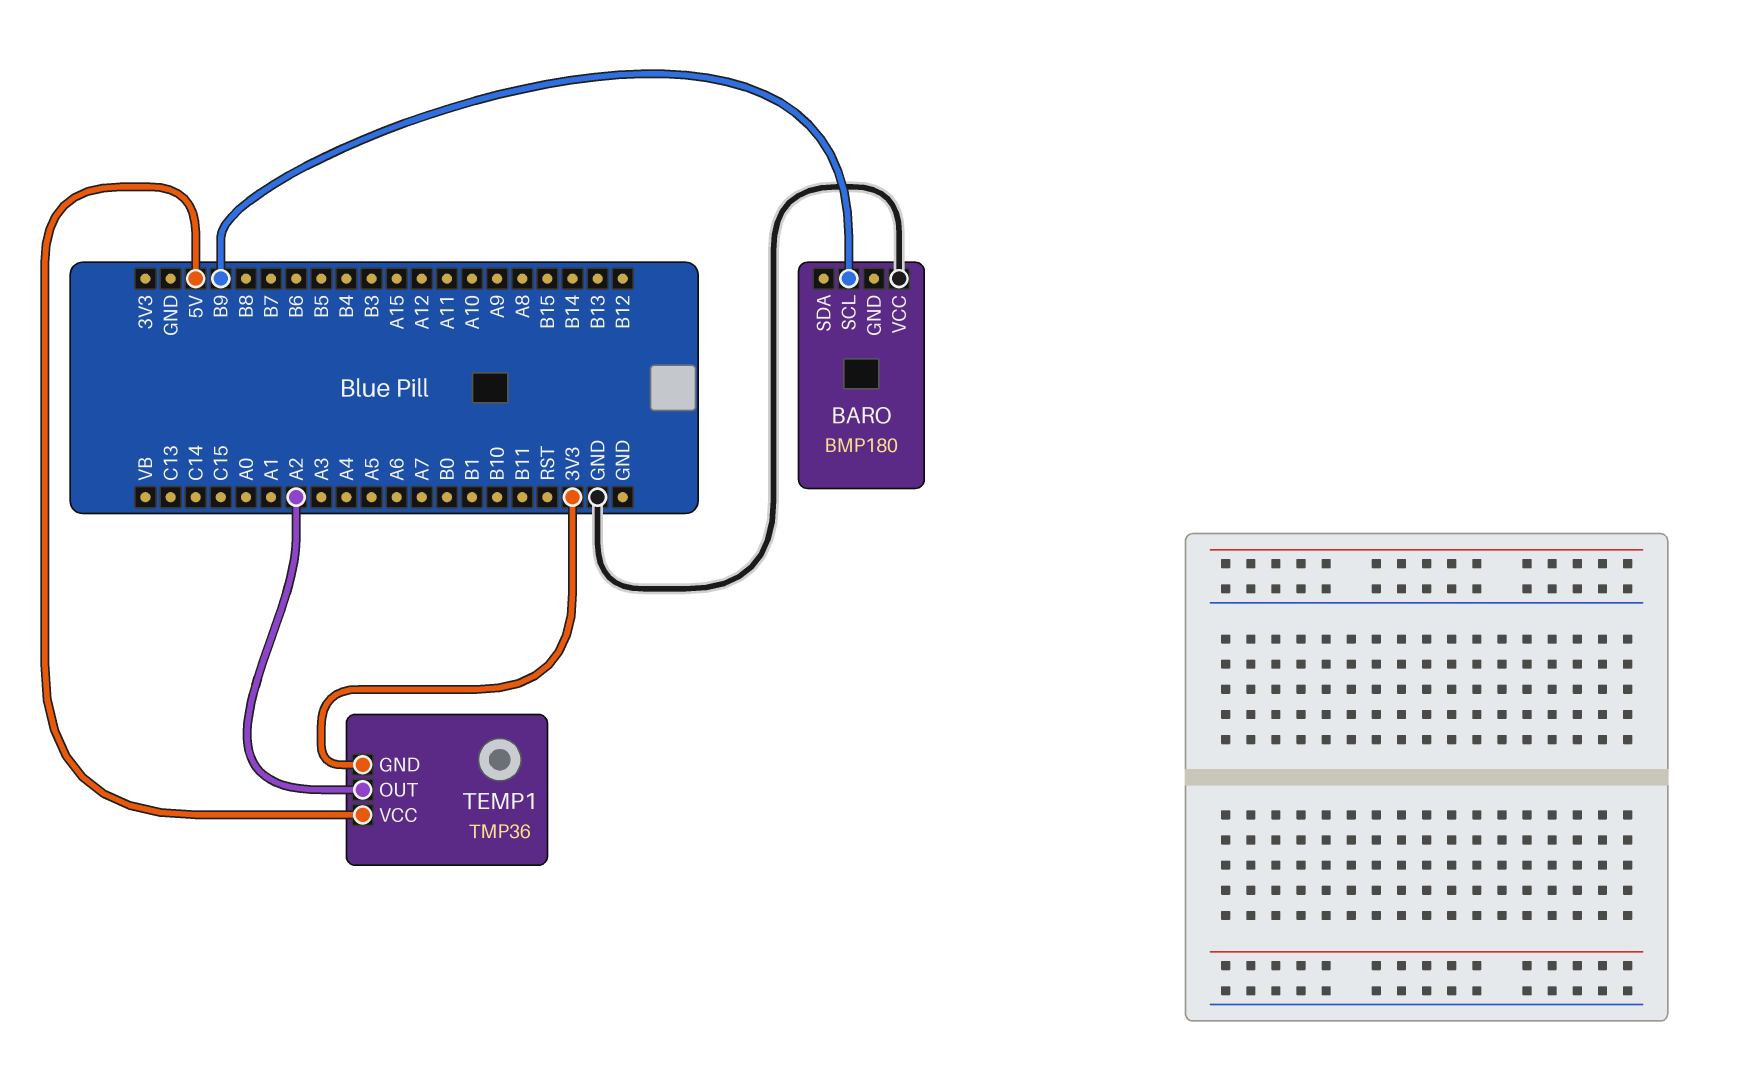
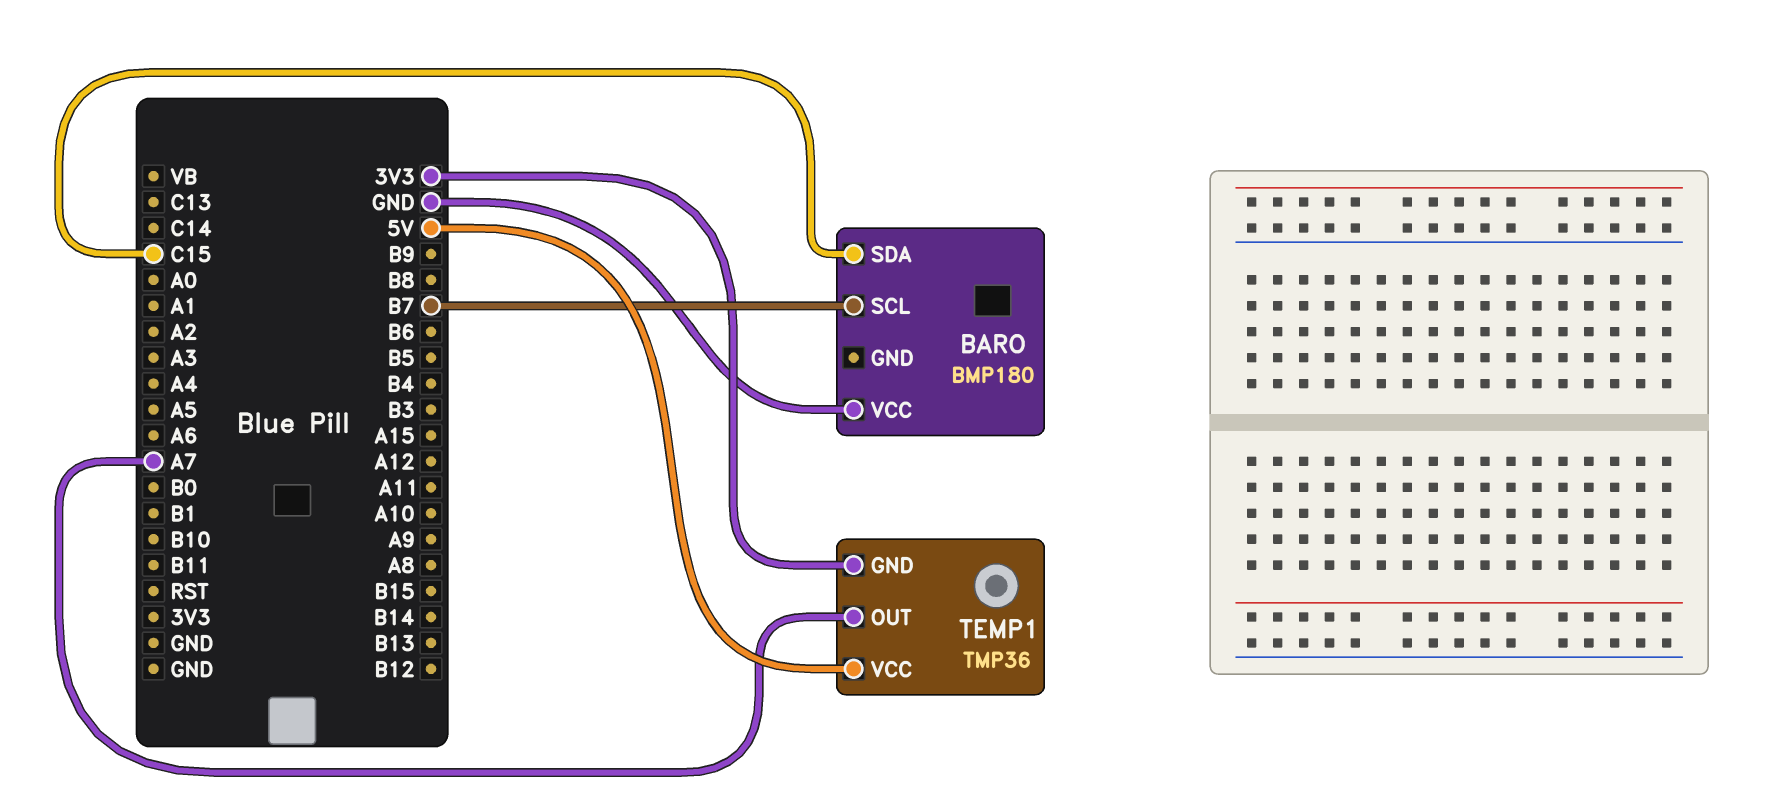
BARO pin SCL: B9 -> B7
BARO pin SDA: none -> C15
TEMP1 pin OUT: A2 -> A7

